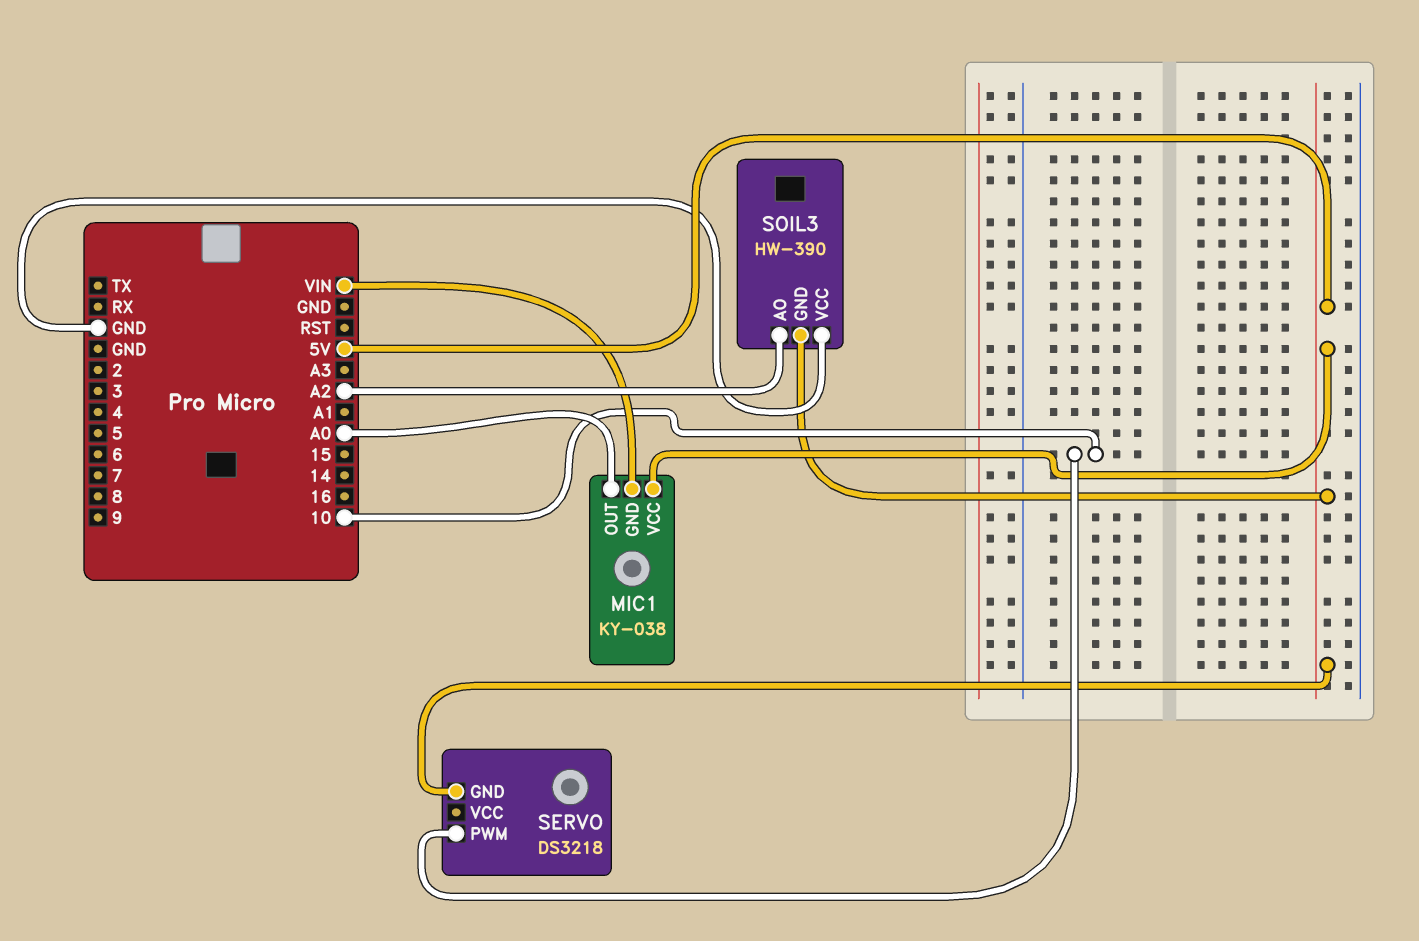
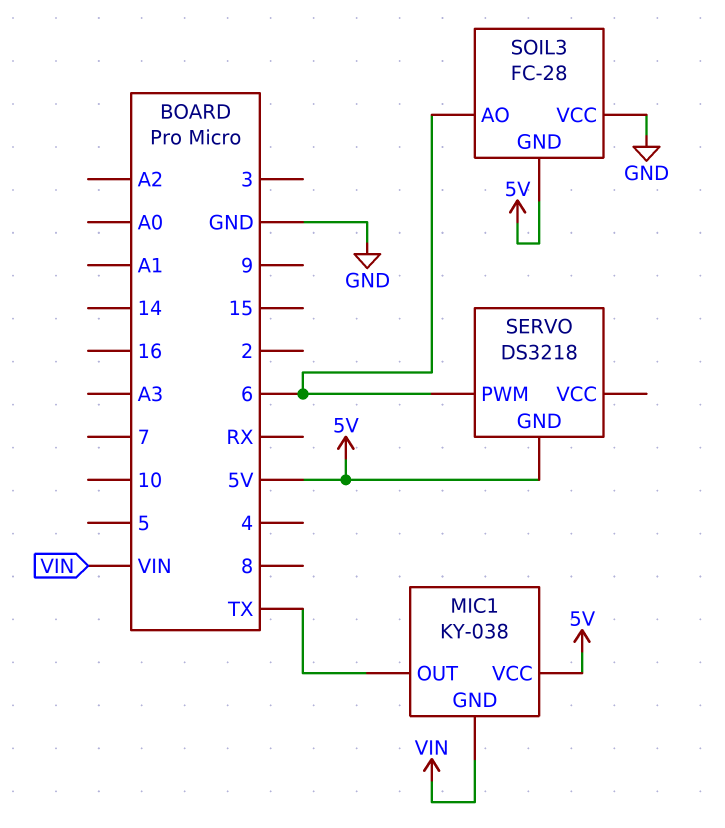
MIC1 pin OUT: A0 -> TX
SERVO pin PWM: 10 -> 6
SOIL3: HW-390 -> FC-28
SOIL3 pin AO: A2 -> 6

